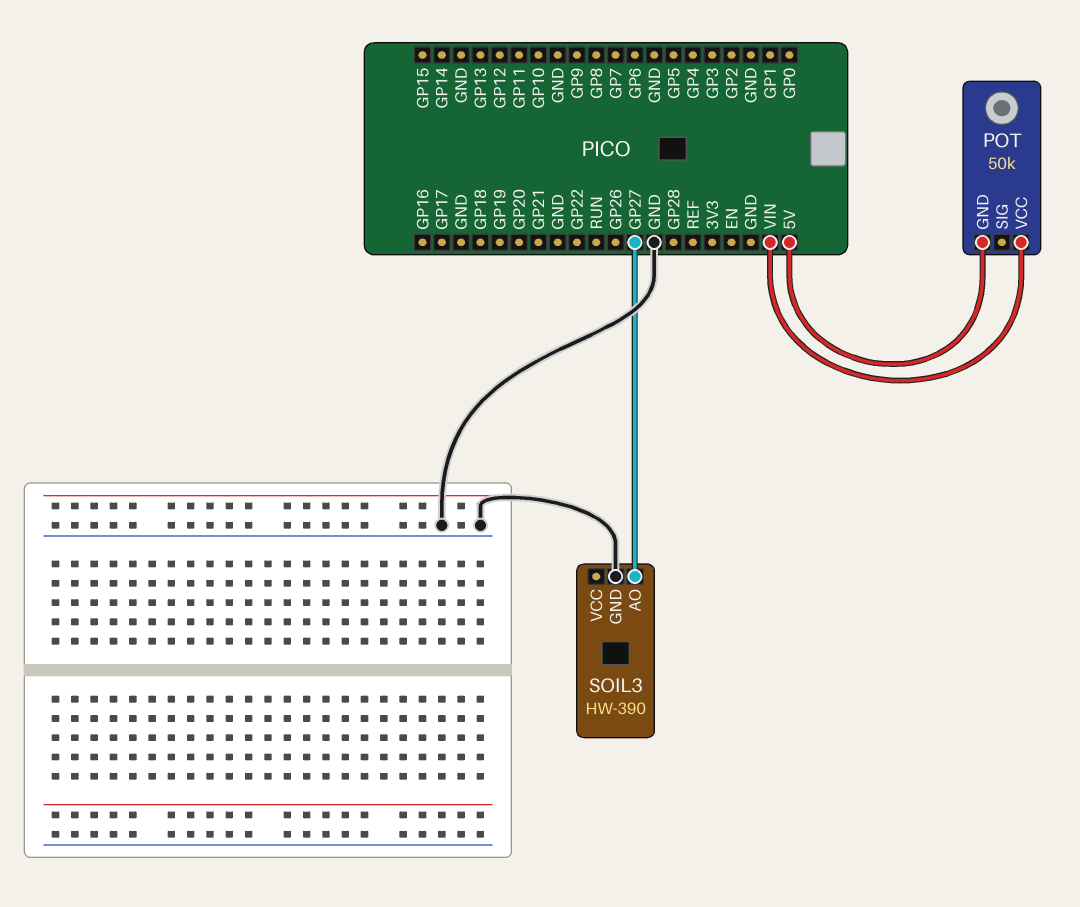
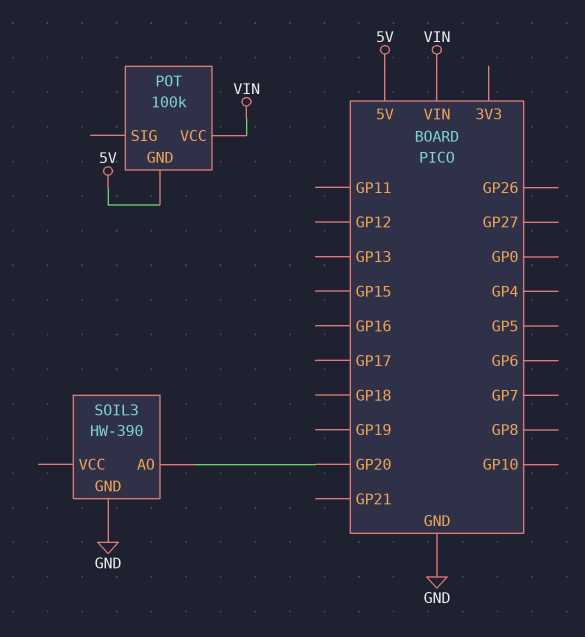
POT: 50k -> 100k
SOIL3 pin AO: GP27 -> GP20

